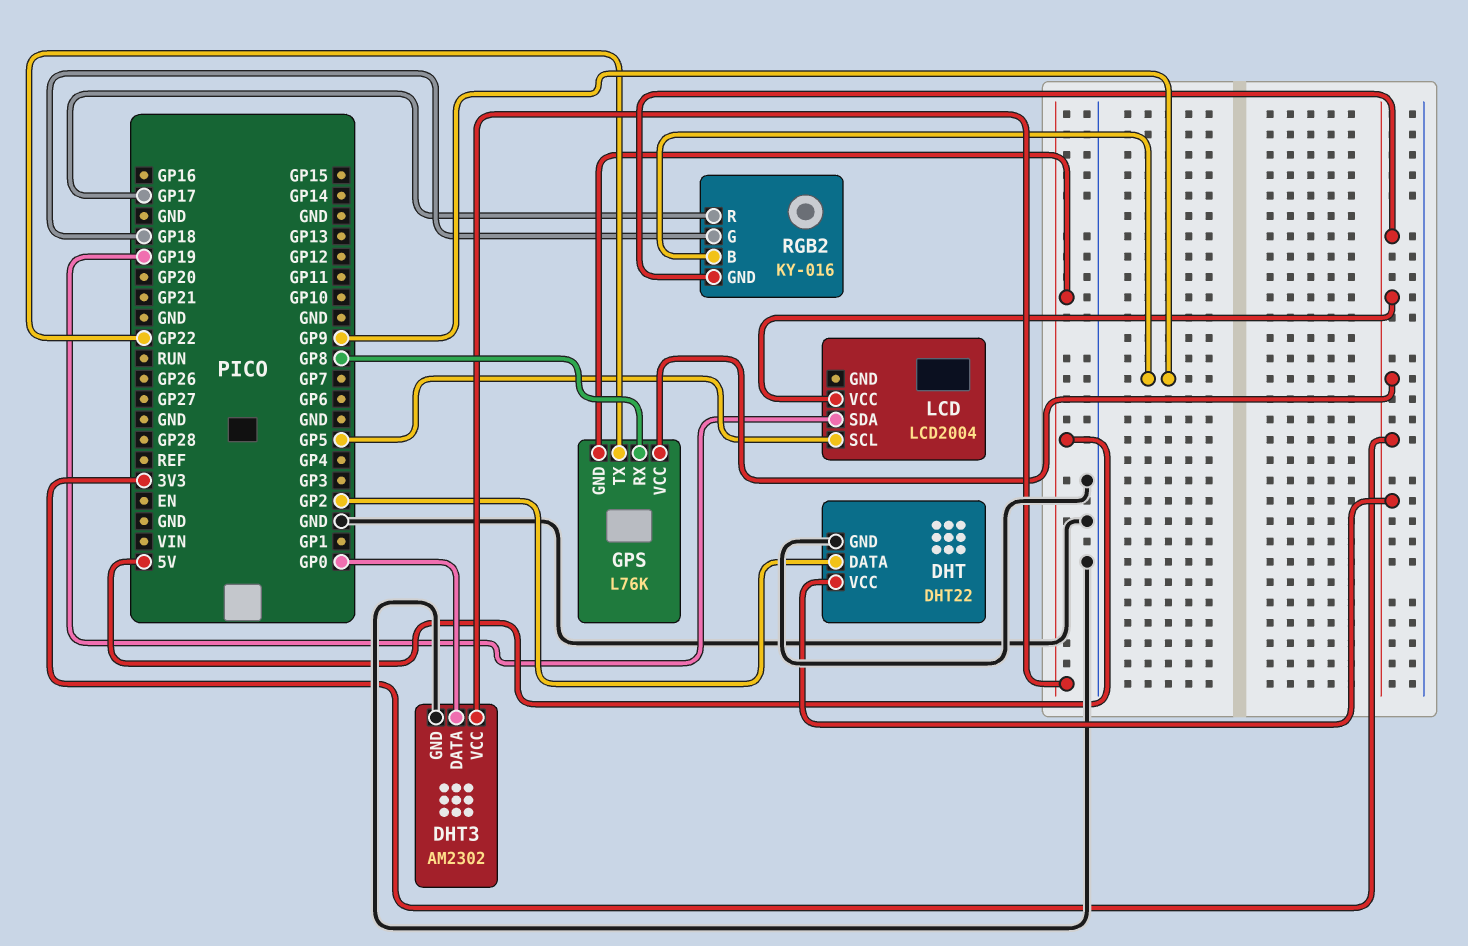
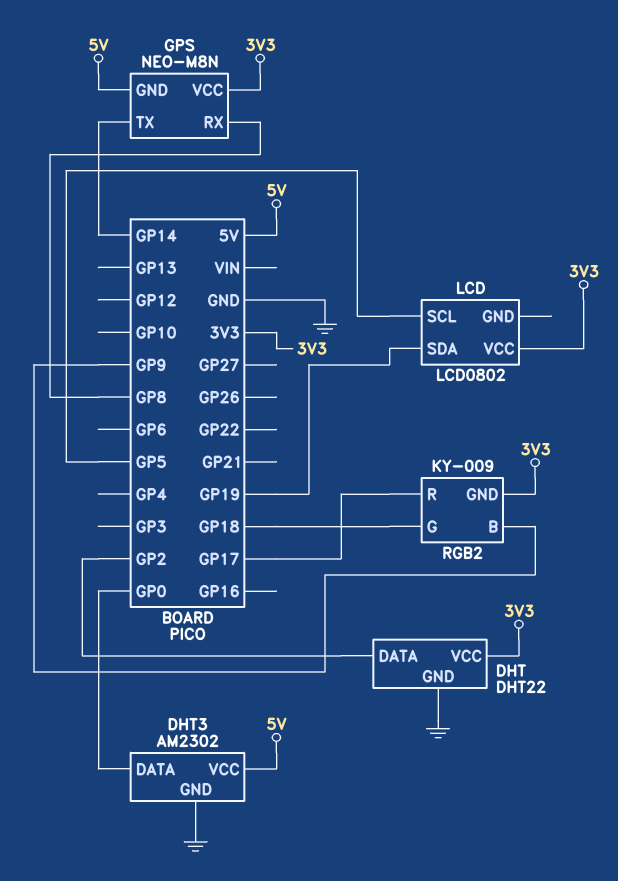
GPS: L76K -> NEO-M8N
GPS pin TX: GP22 -> GP14
LCD: LCD2004 -> LCD0802
RGB2: KY-016 -> KY-009

